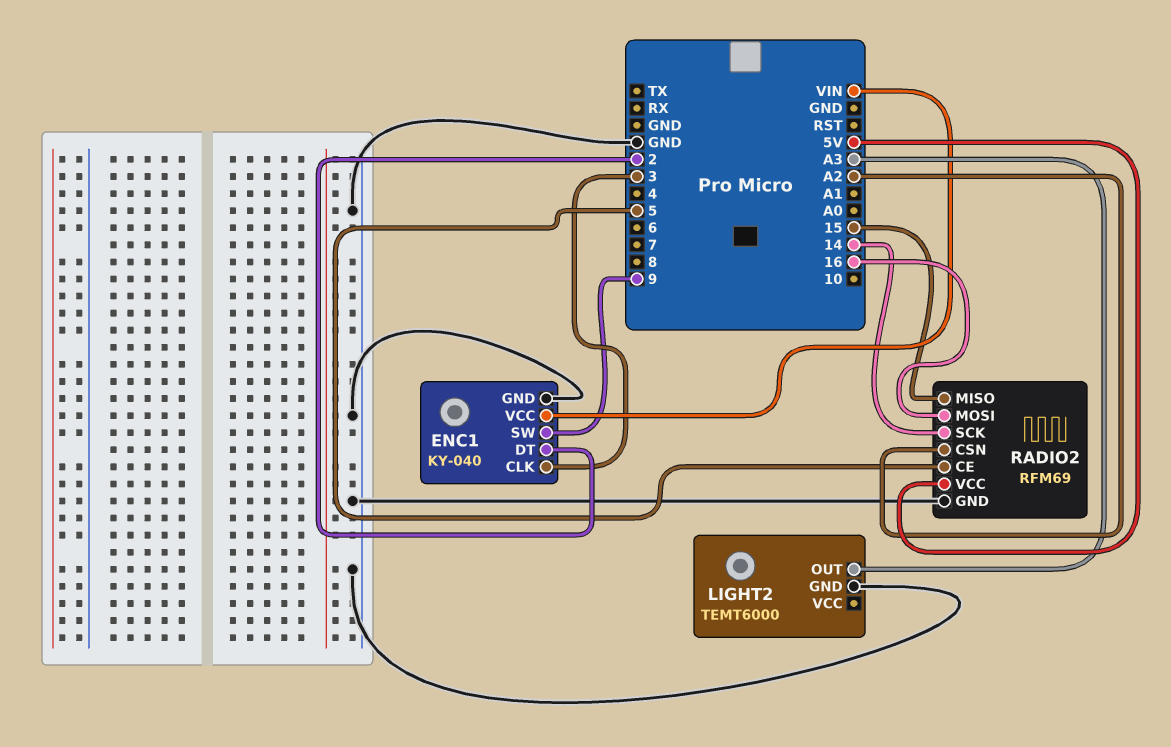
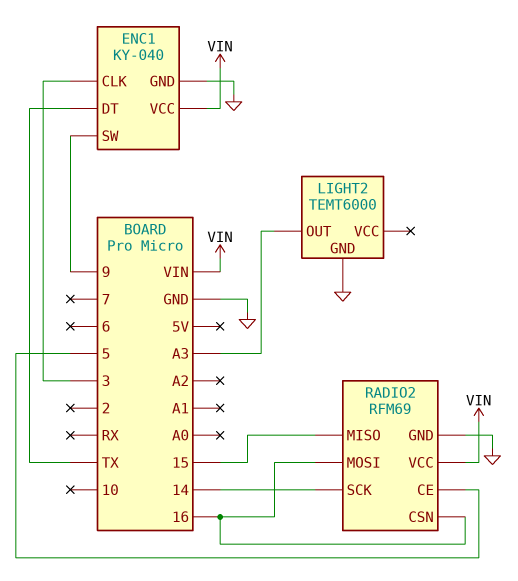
ENC1 pin DT: 2 -> TX
RADIO2 pin CSN: A2 -> 16
RADIO2 pin VCC: 5V -> VIN

